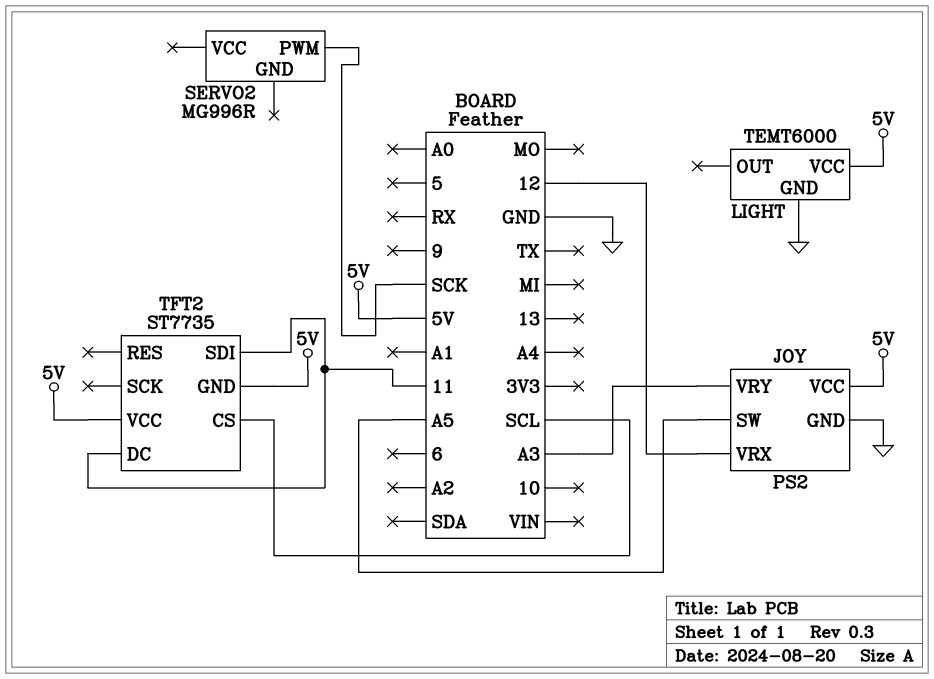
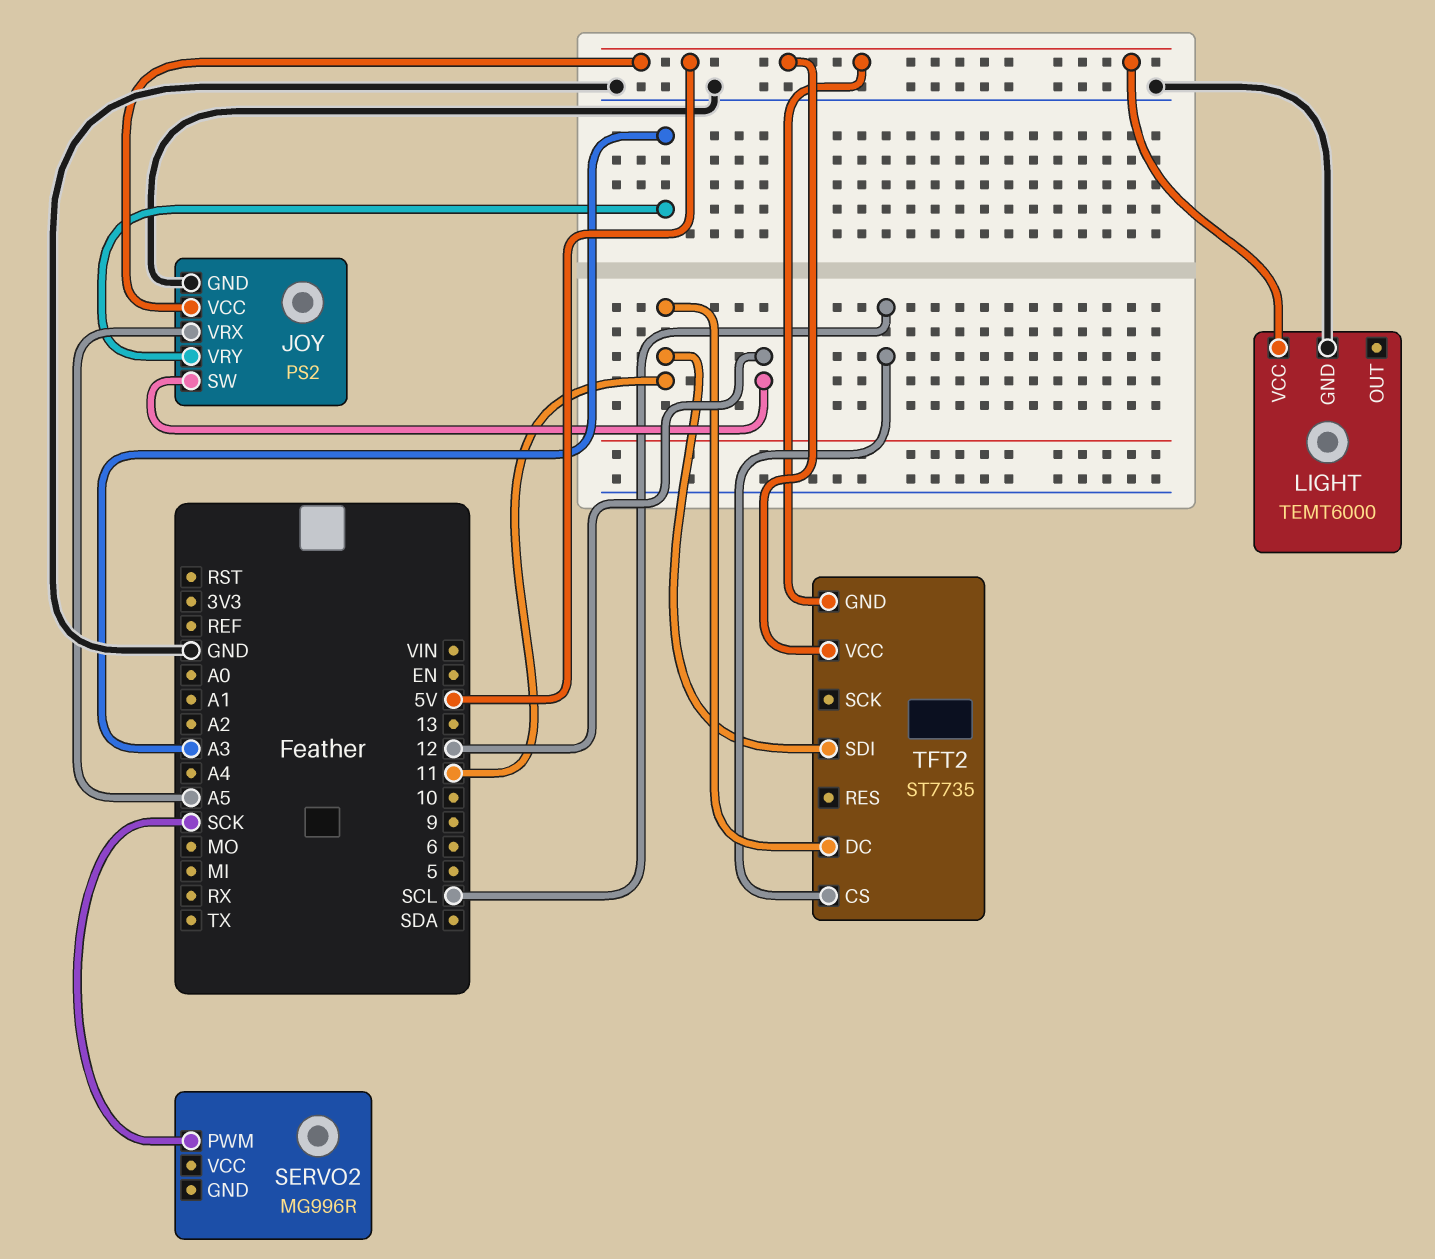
JOY pin SW: A5 -> 12
JOY pin VRX: 12 -> A5

